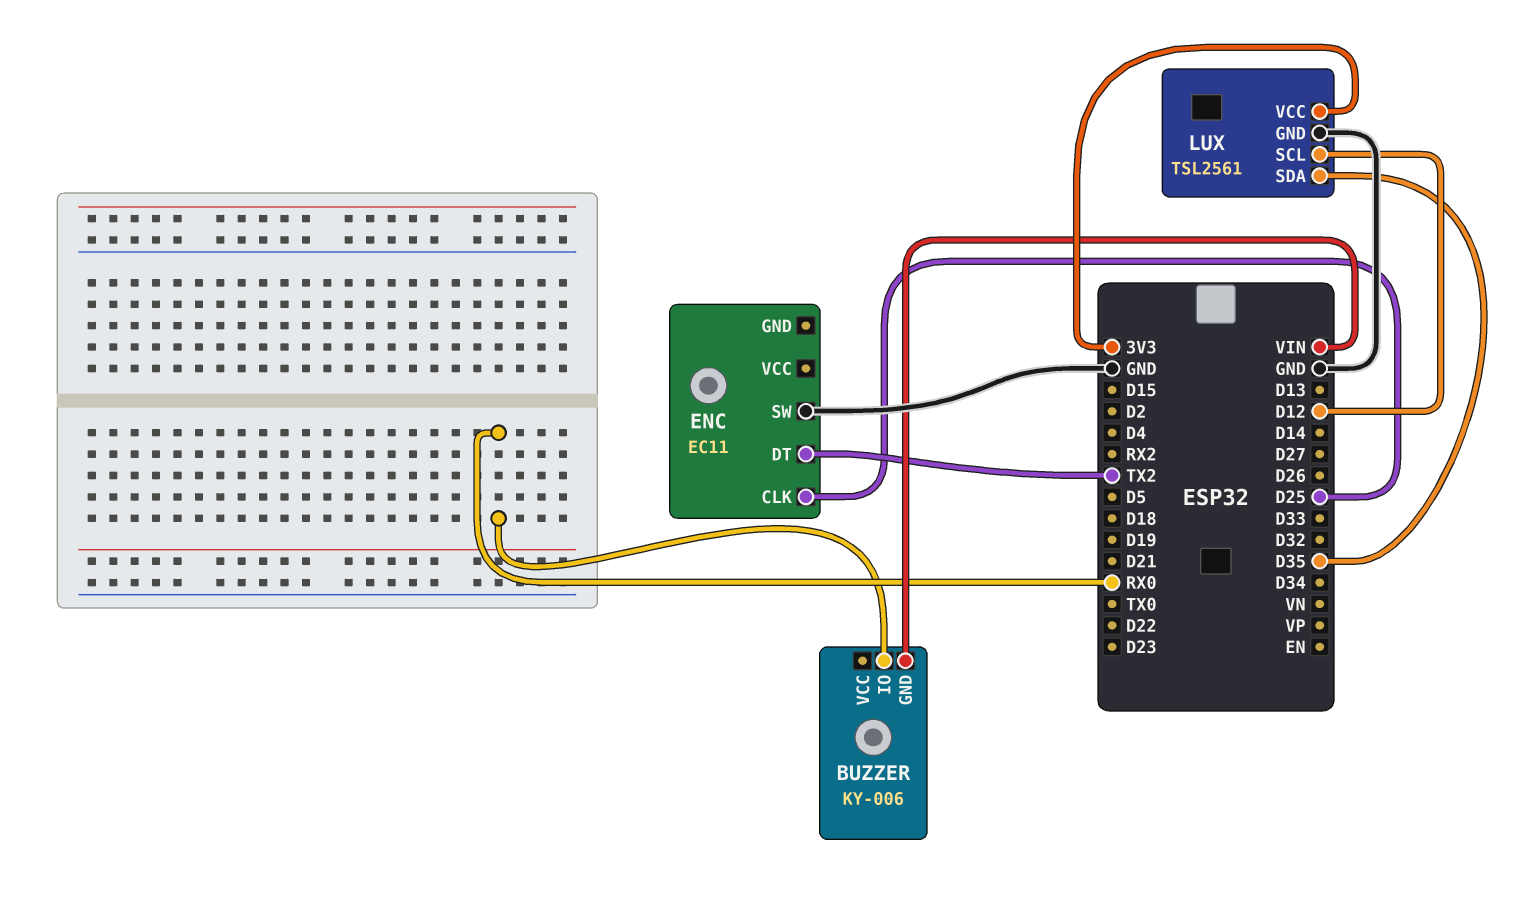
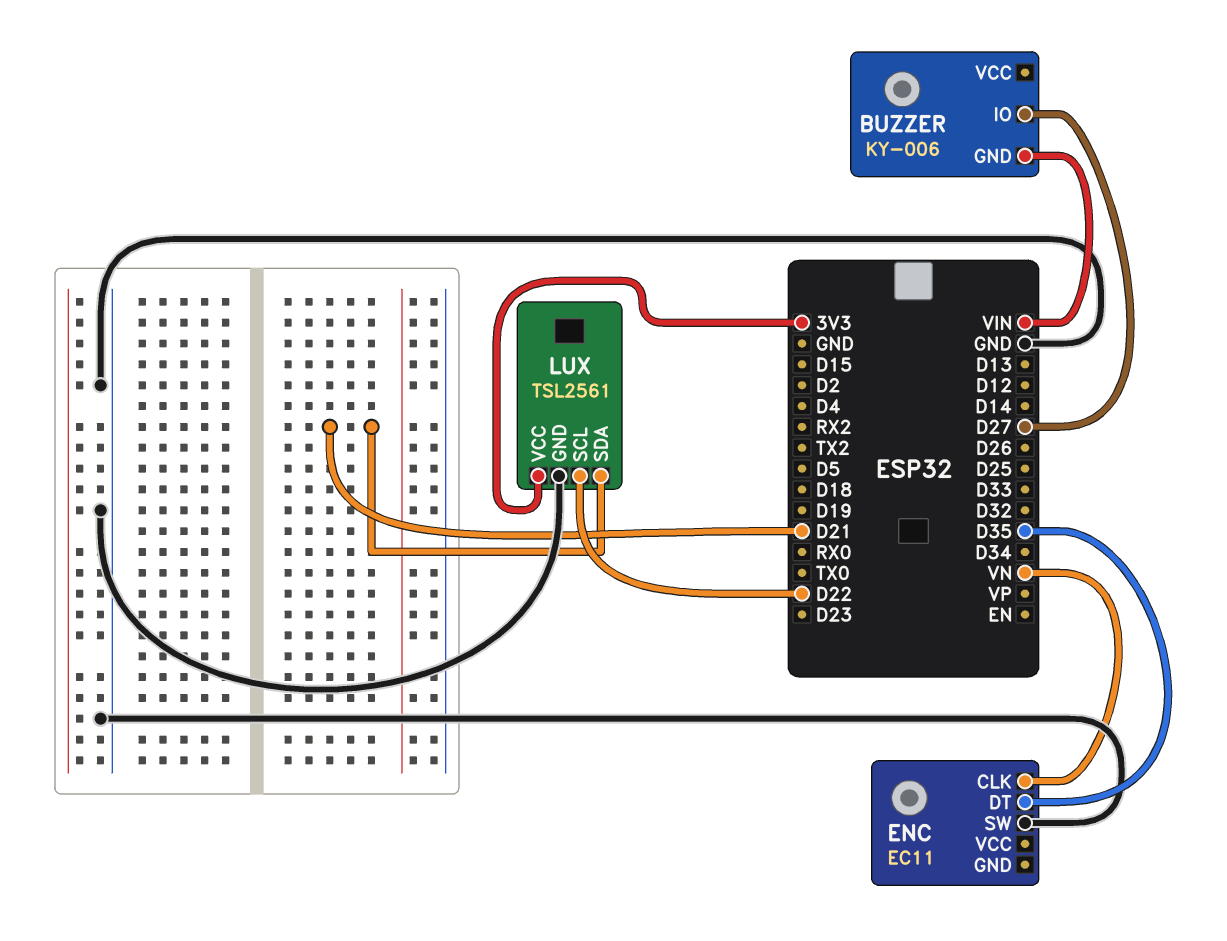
BUZZER pin IO: RX0 -> D27
ENC pin CLK: D25 -> VN
ENC pin DT: TX2 -> D35
LUX pin SCL: D12 -> D22
LUX pin SDA: D35 -> D21

